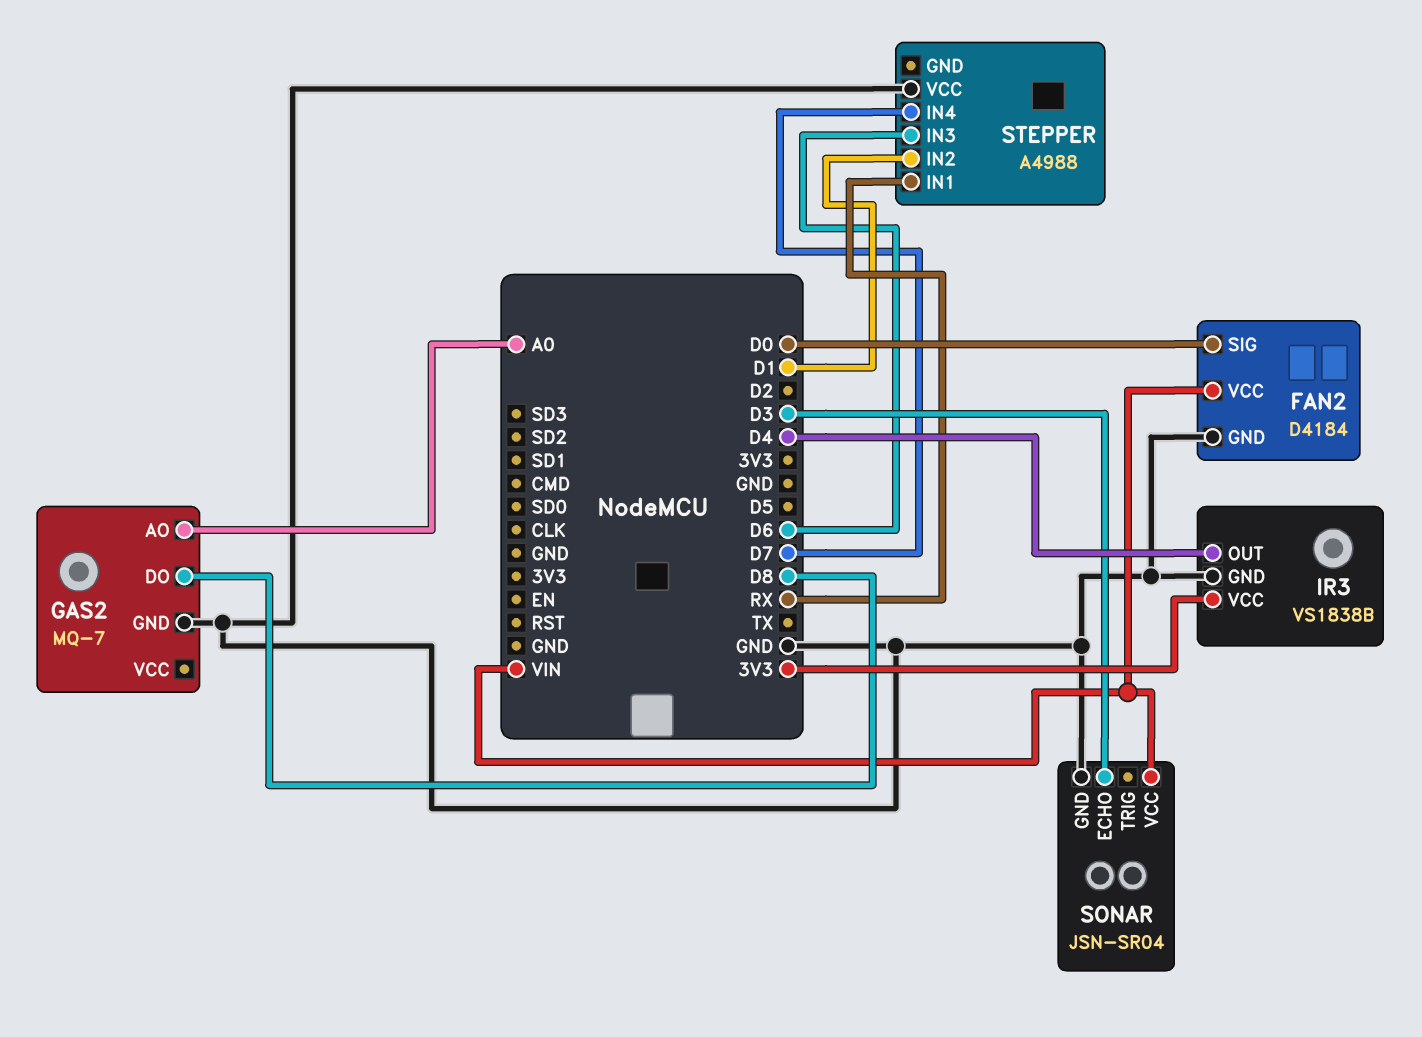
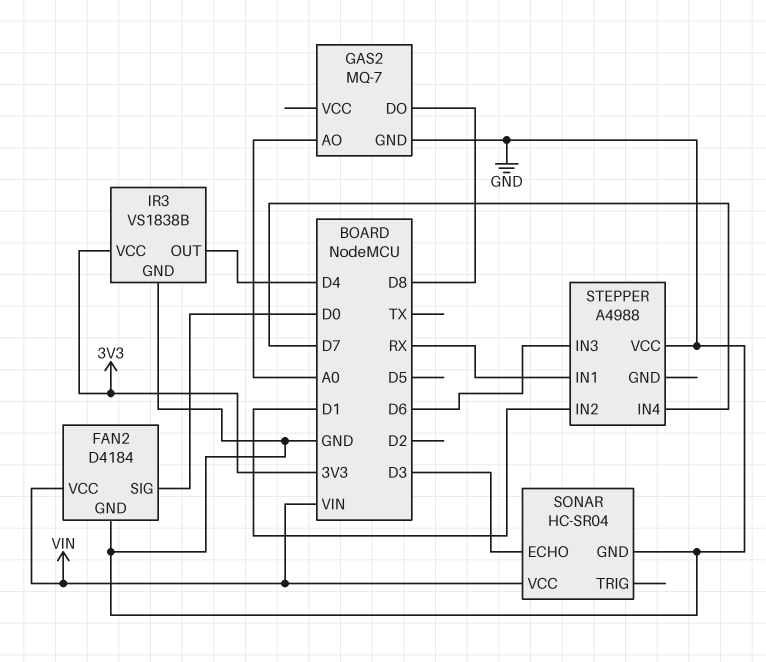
SONAR: JSN-SR04 -> HC-SR04

